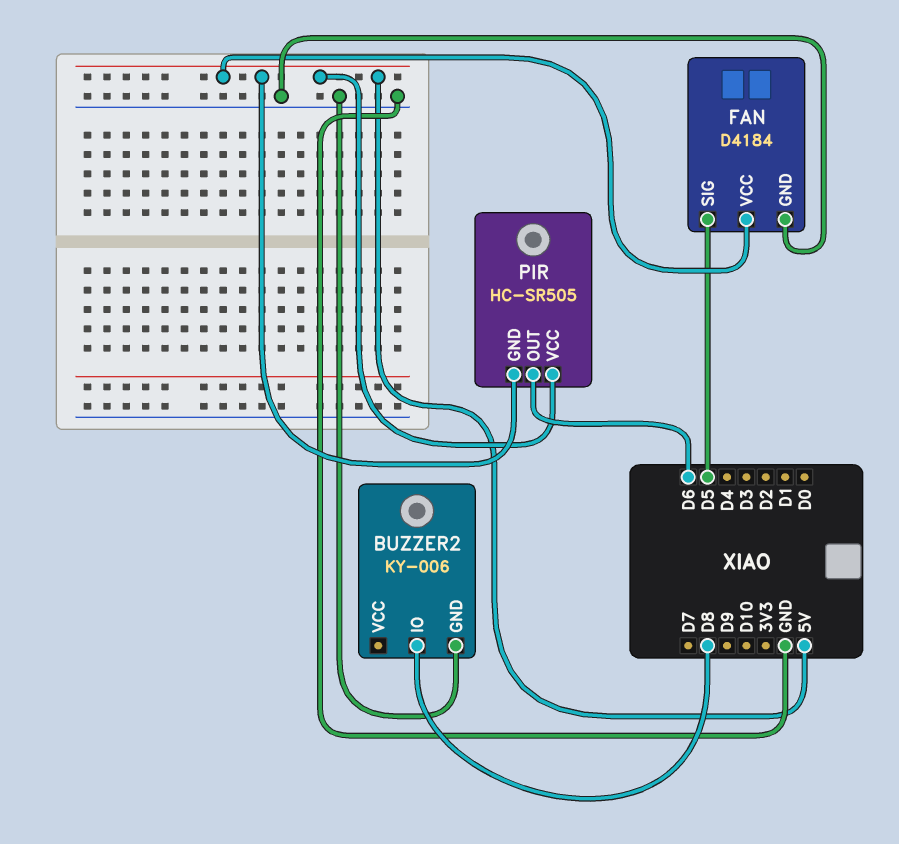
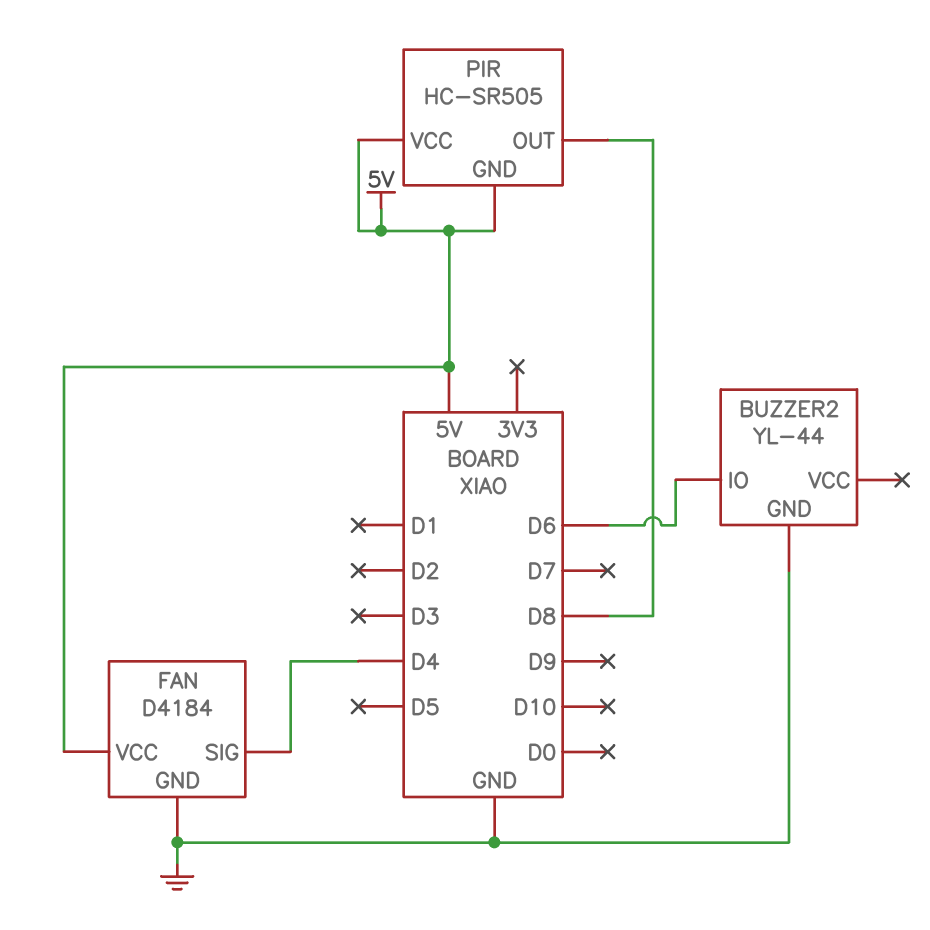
BUZZER2: KY-006 -> YL-44
BUZZER2 pin IO: D8 -> D6
FAN pin SIG: D5 -> D4
PIR pin OUT: D6 -> D8

